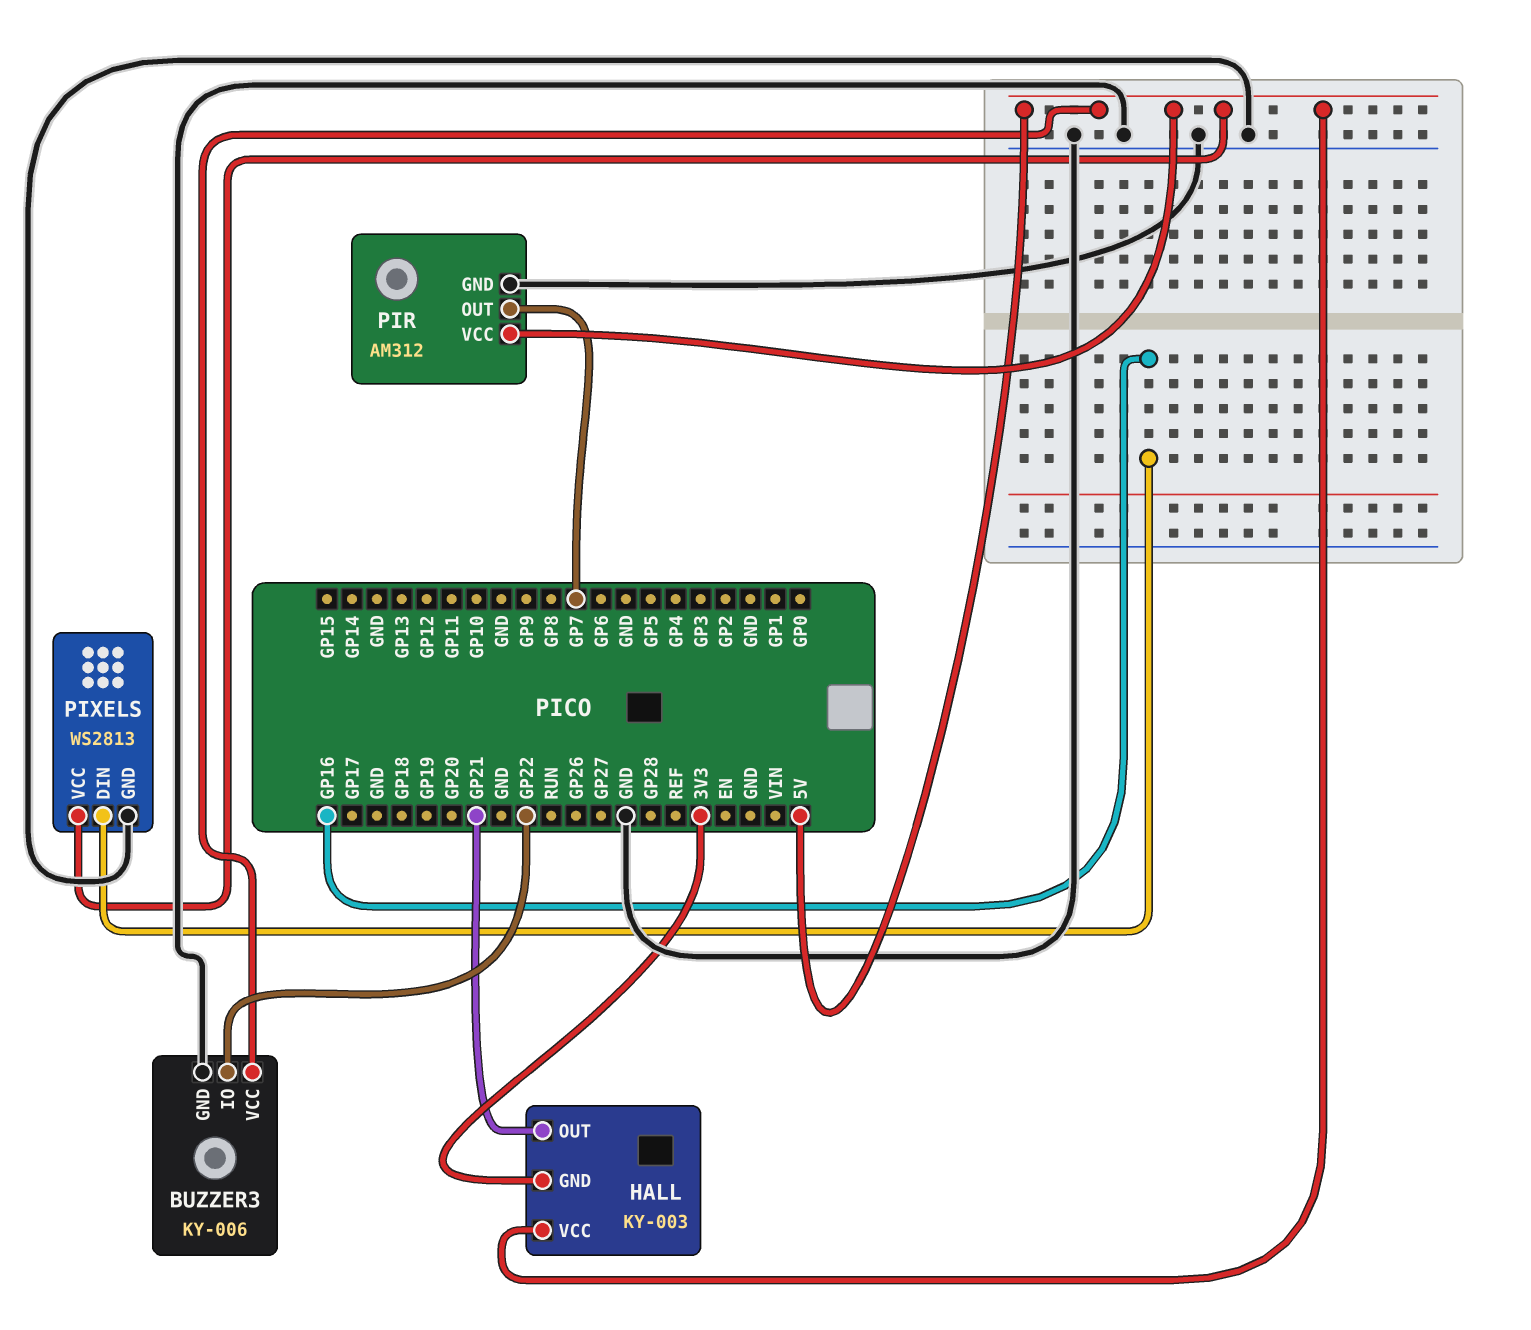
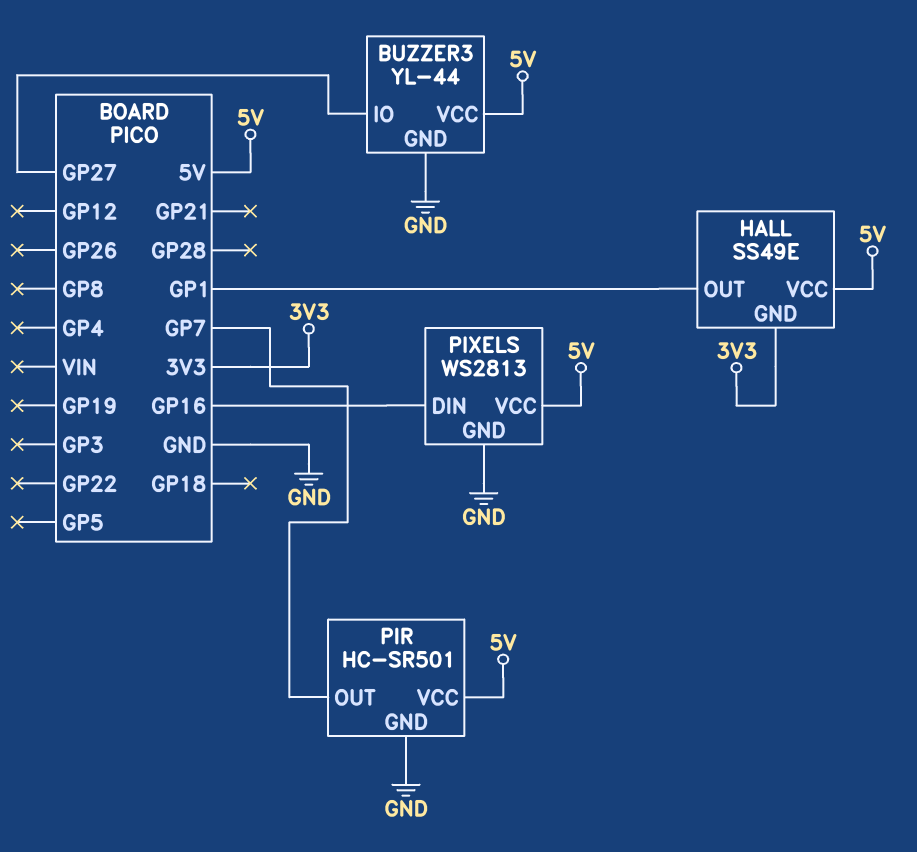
BUZZER3: KY-006 -> YL-44
BUZZER3 pin IO: GP22 -> GP27
HALL: KY-003 -> SS49E
HALL pin OUT: GP21 -> GP1
PIR: AM312 -> HC-SR501

